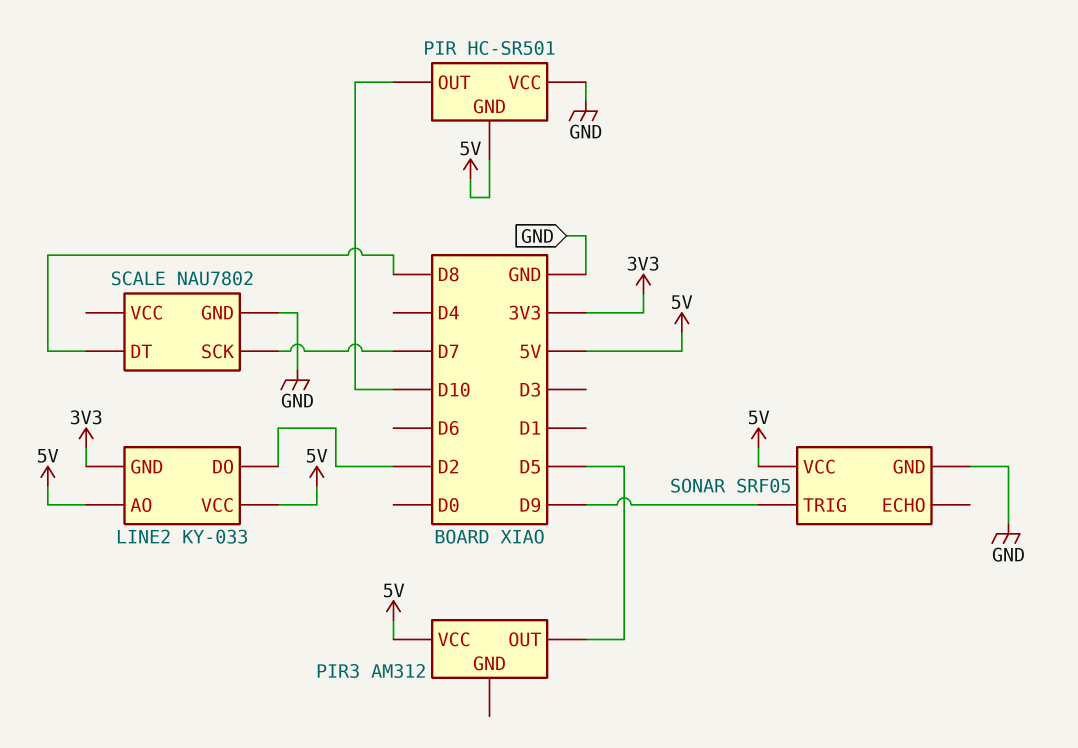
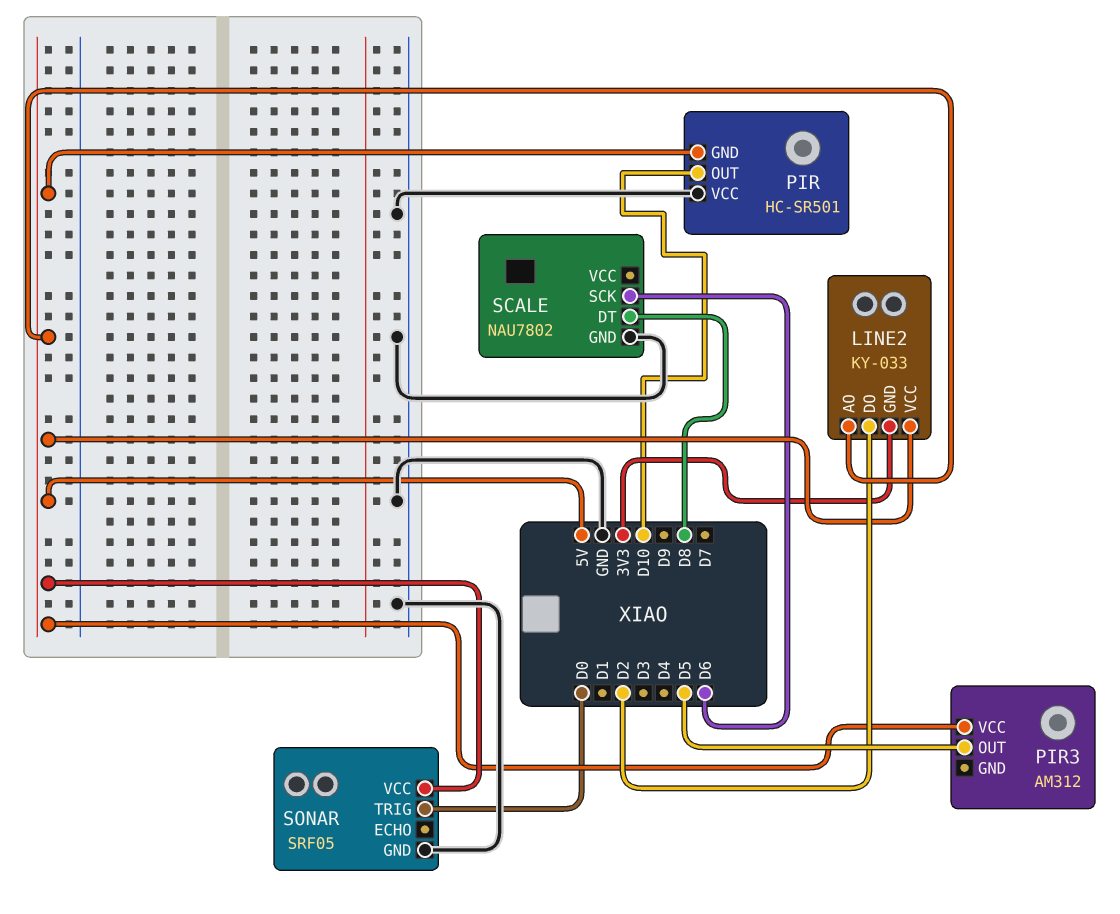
SCALE pin SCK: D7 -> D6
SONAR pin TRIG: D9 -> D0

